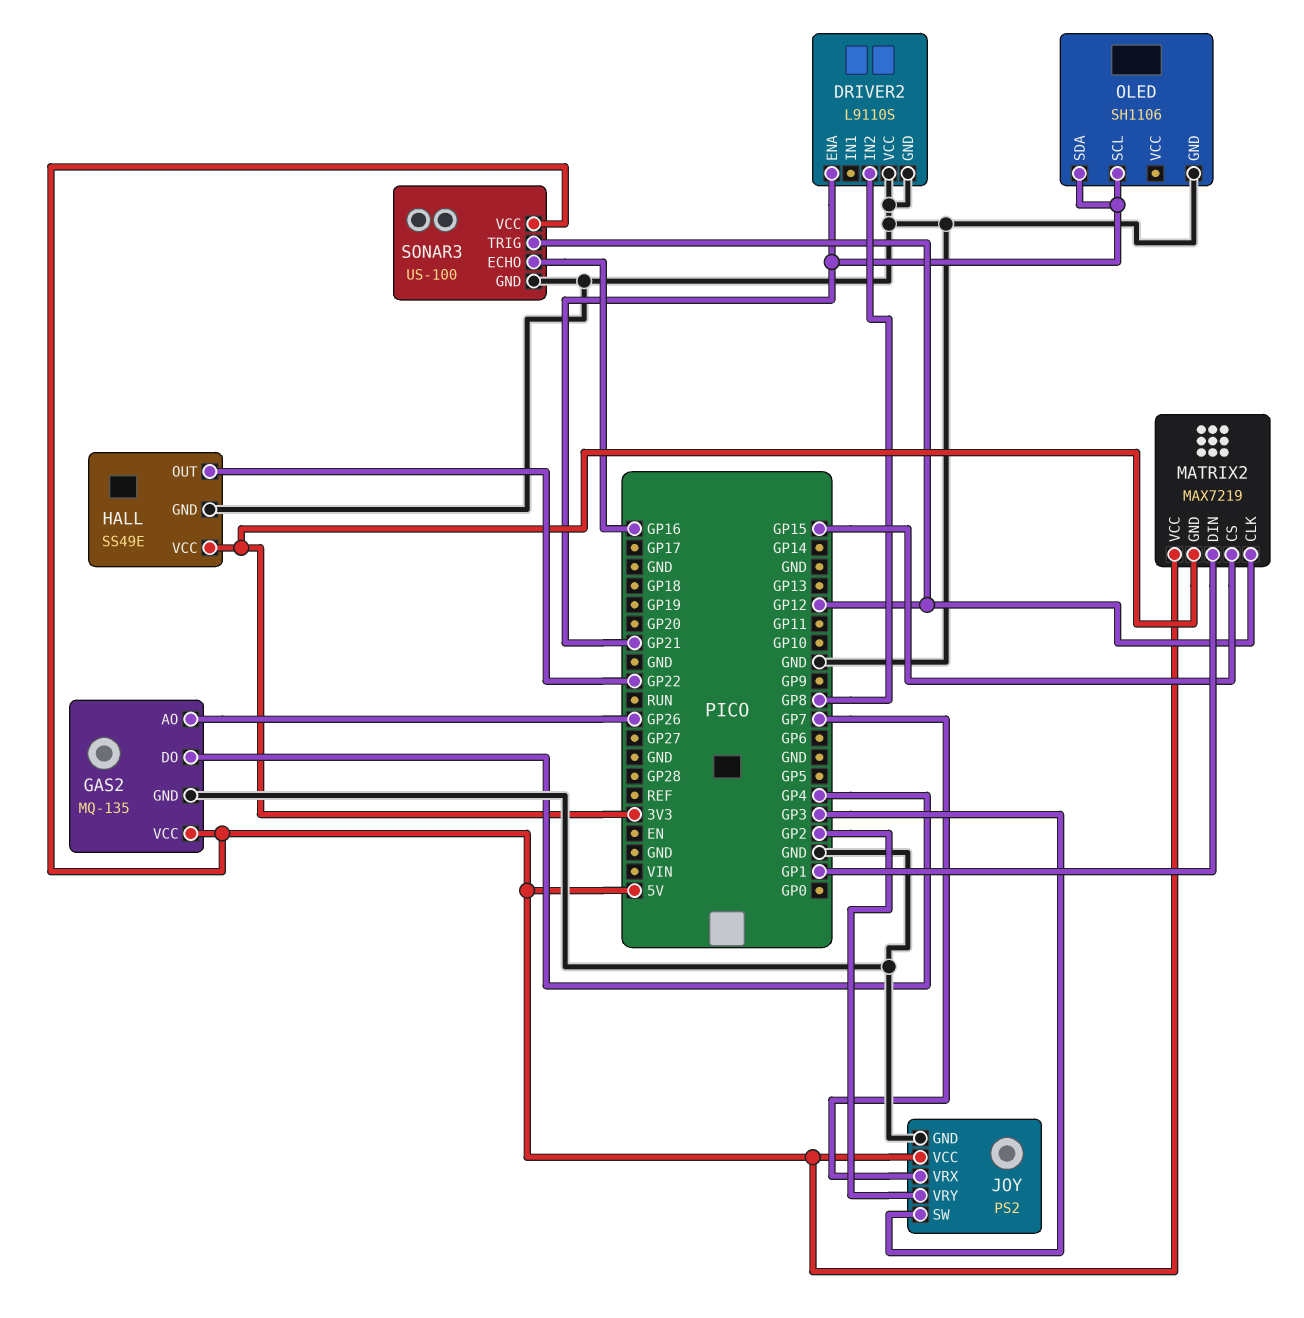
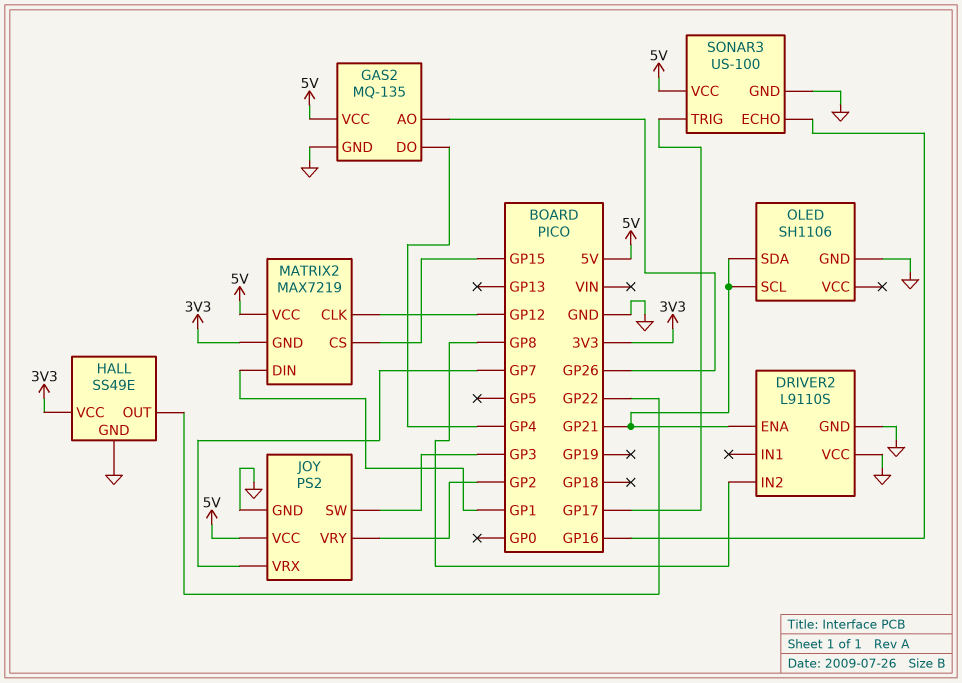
SONAR3 pin TRIG: GP12 -> GP17

